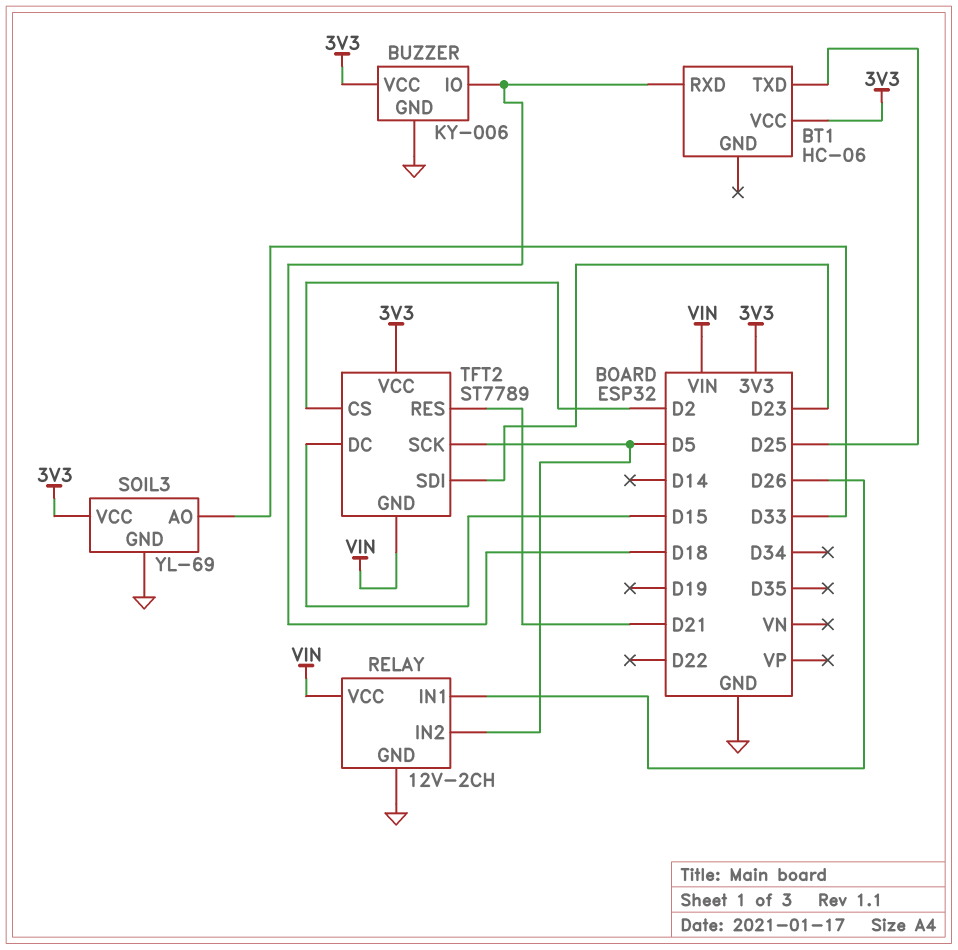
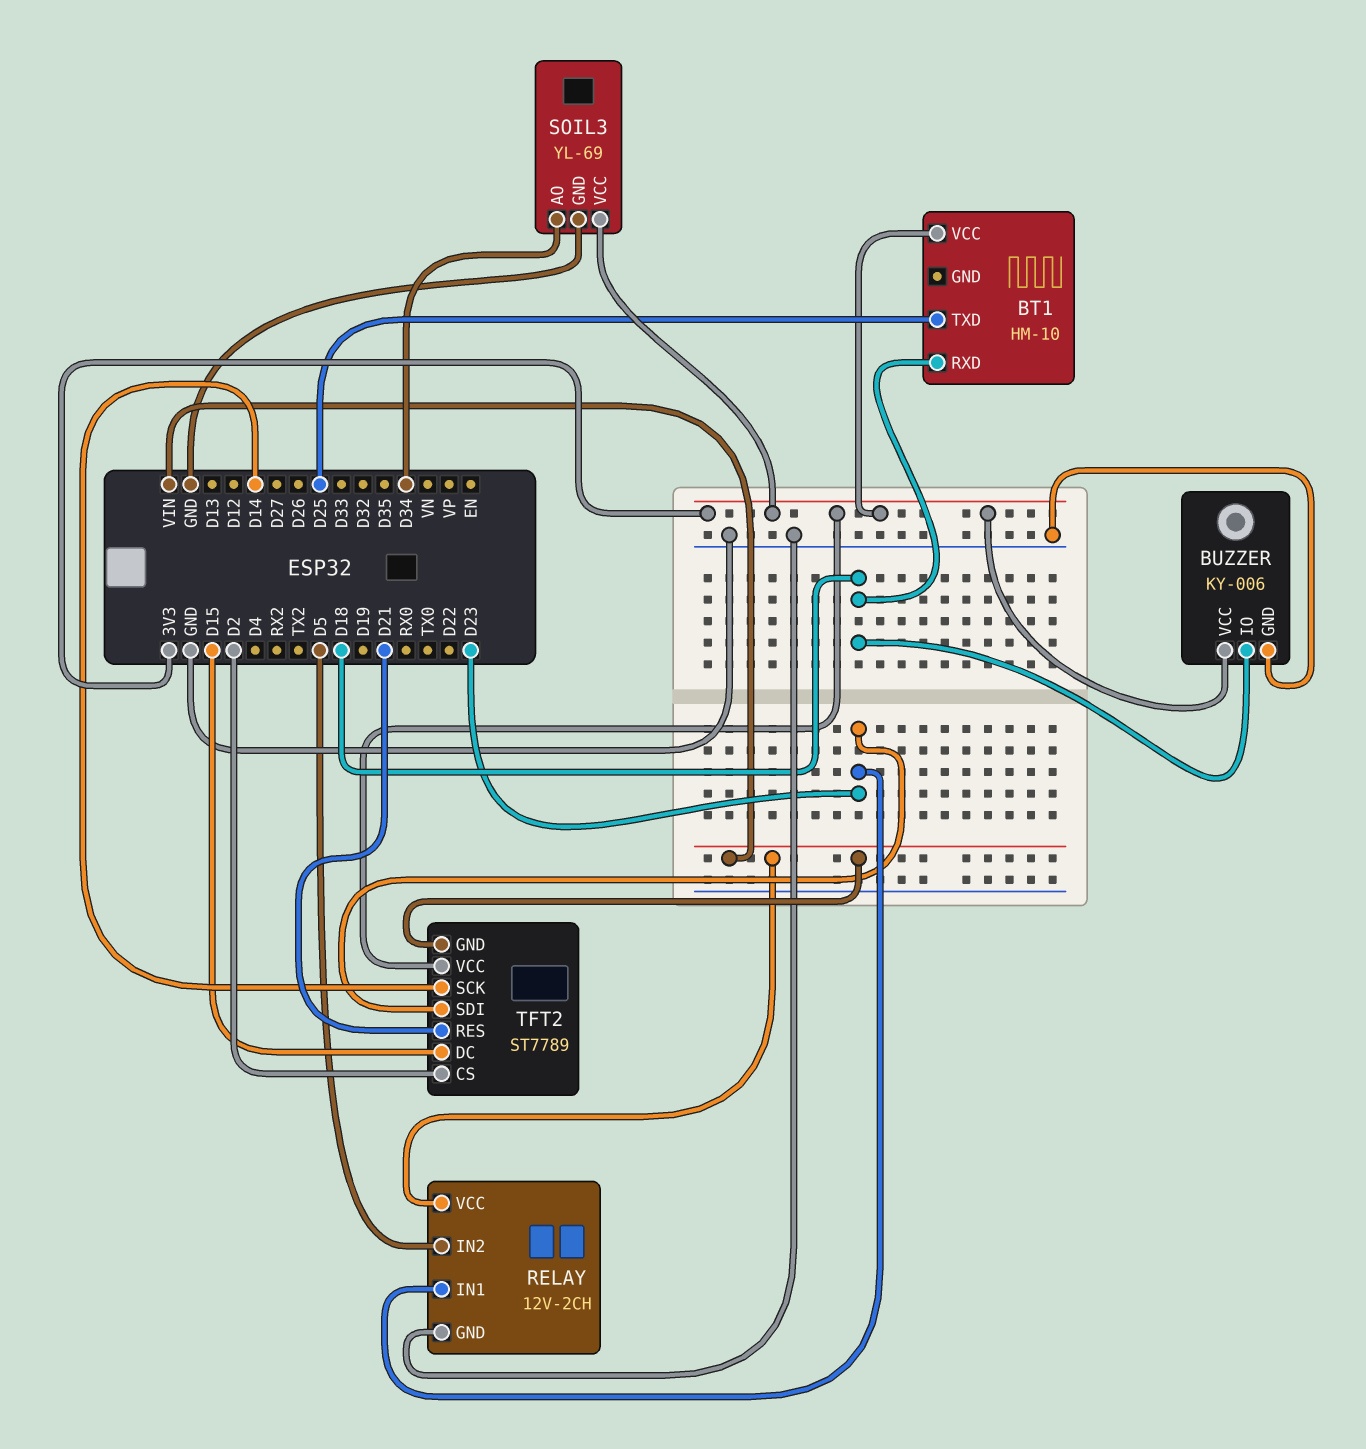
BT1: HC-06 -> HM-10
RELAY pin IN1: D26 -> D23
SOIL3 pin AO: D33 -> D34
TFT2 pin SCK: D5 -> D14

